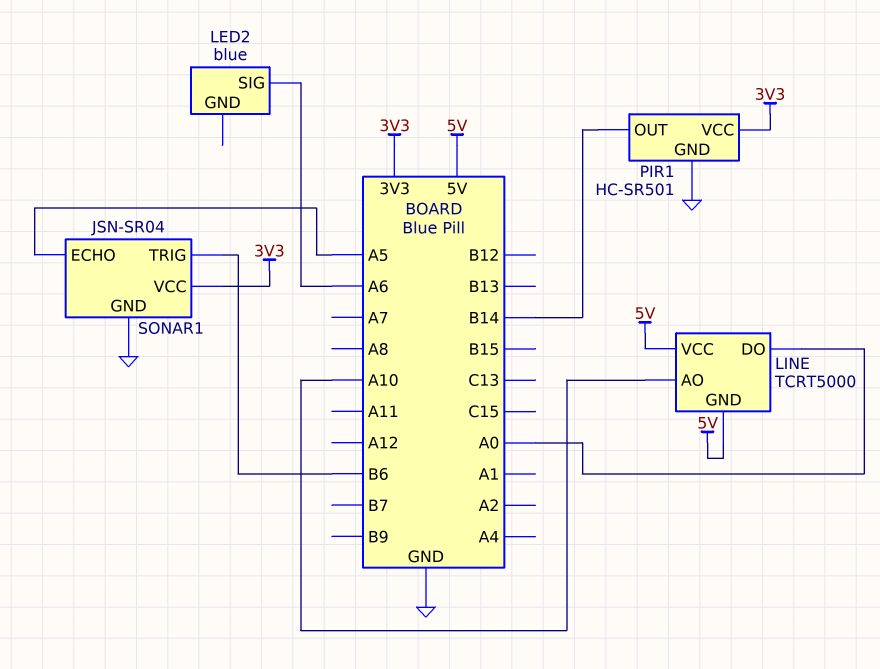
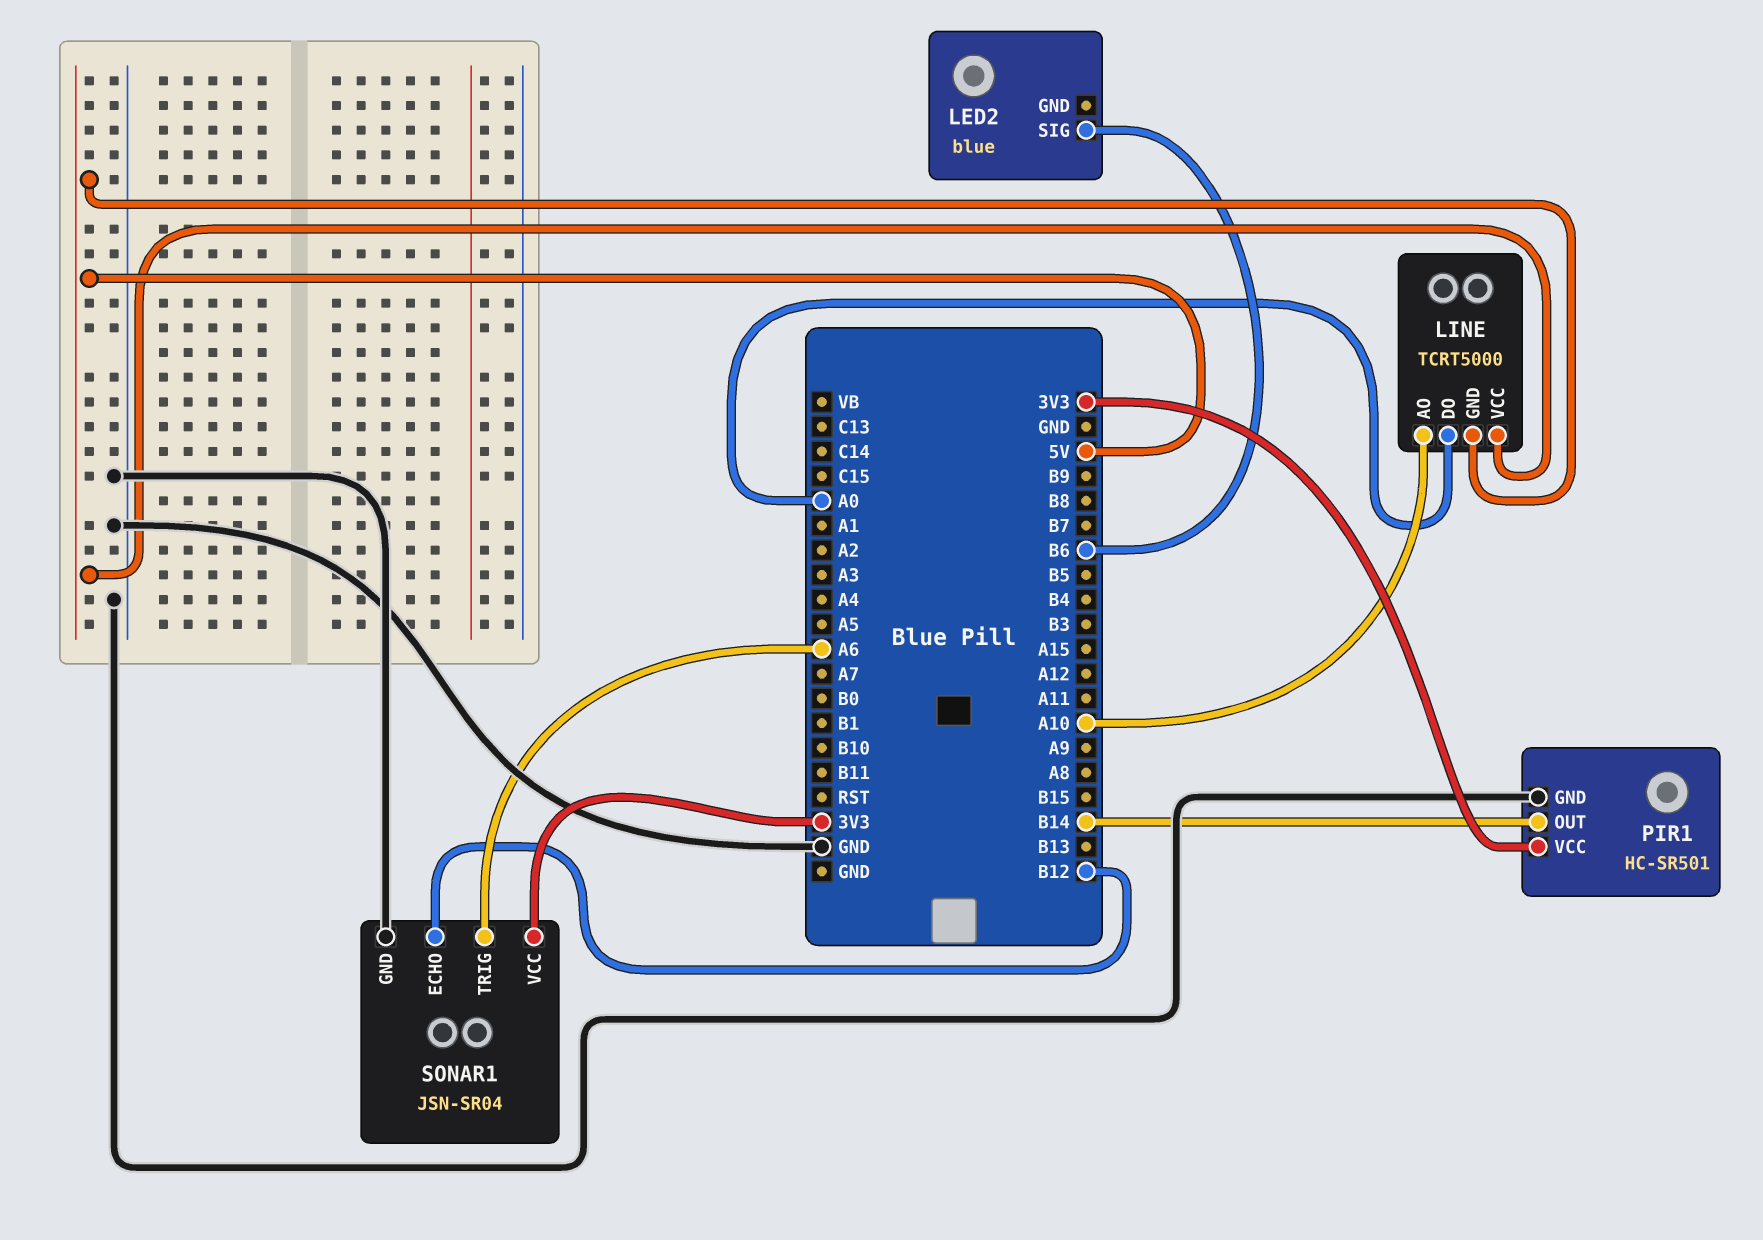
LED2 pin SIG: A6 -> B6
SONAR1 pin ECHO: A5 -> B12
SONAR1 pin TRIG: B6 -> A6

